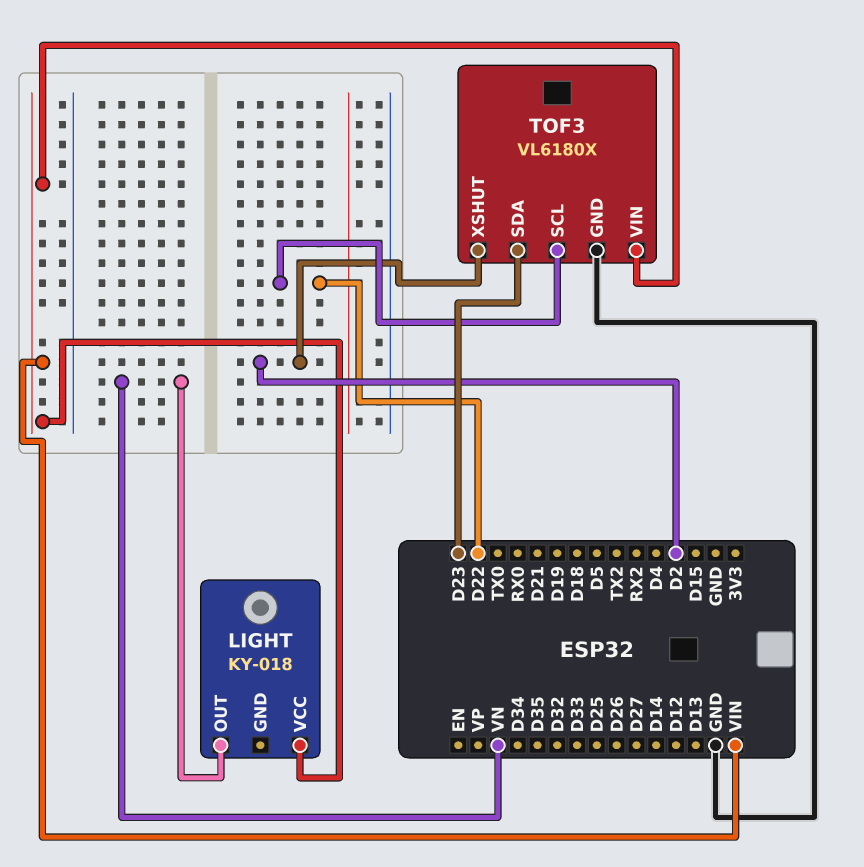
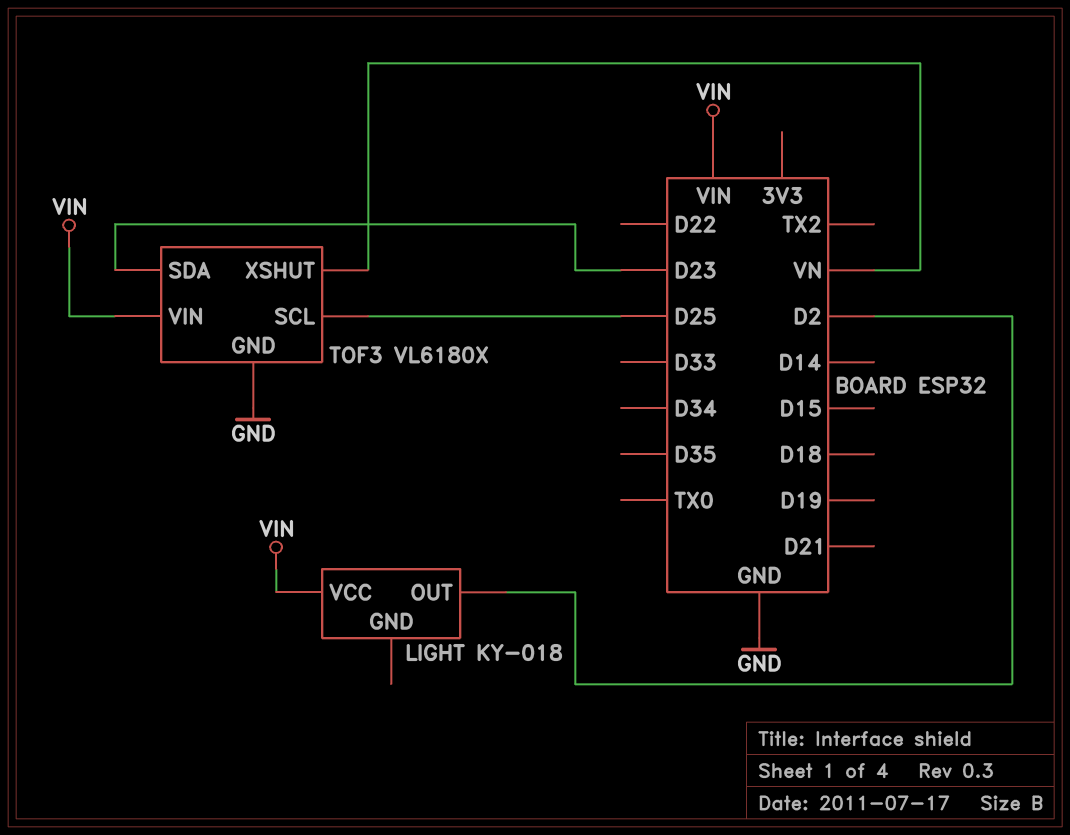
LIGHT pin OUT: VN -> D2
TOF3 pin SCL: D22 -> D25
TOF3 pin XSHUT: D2 -> VN

